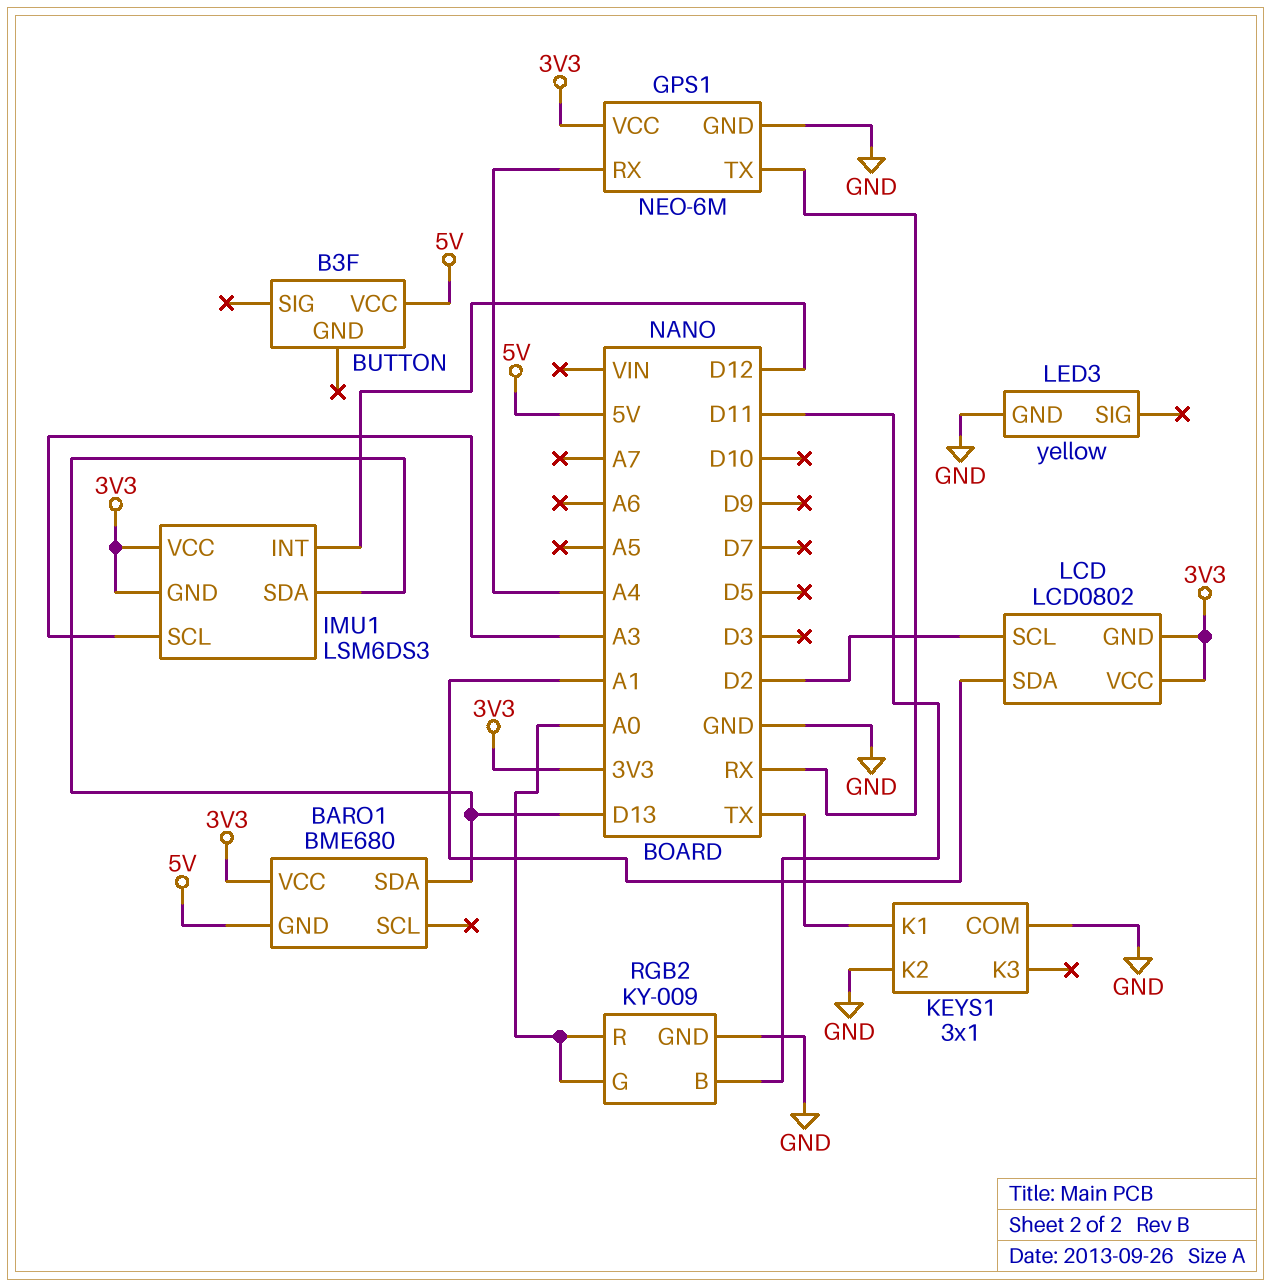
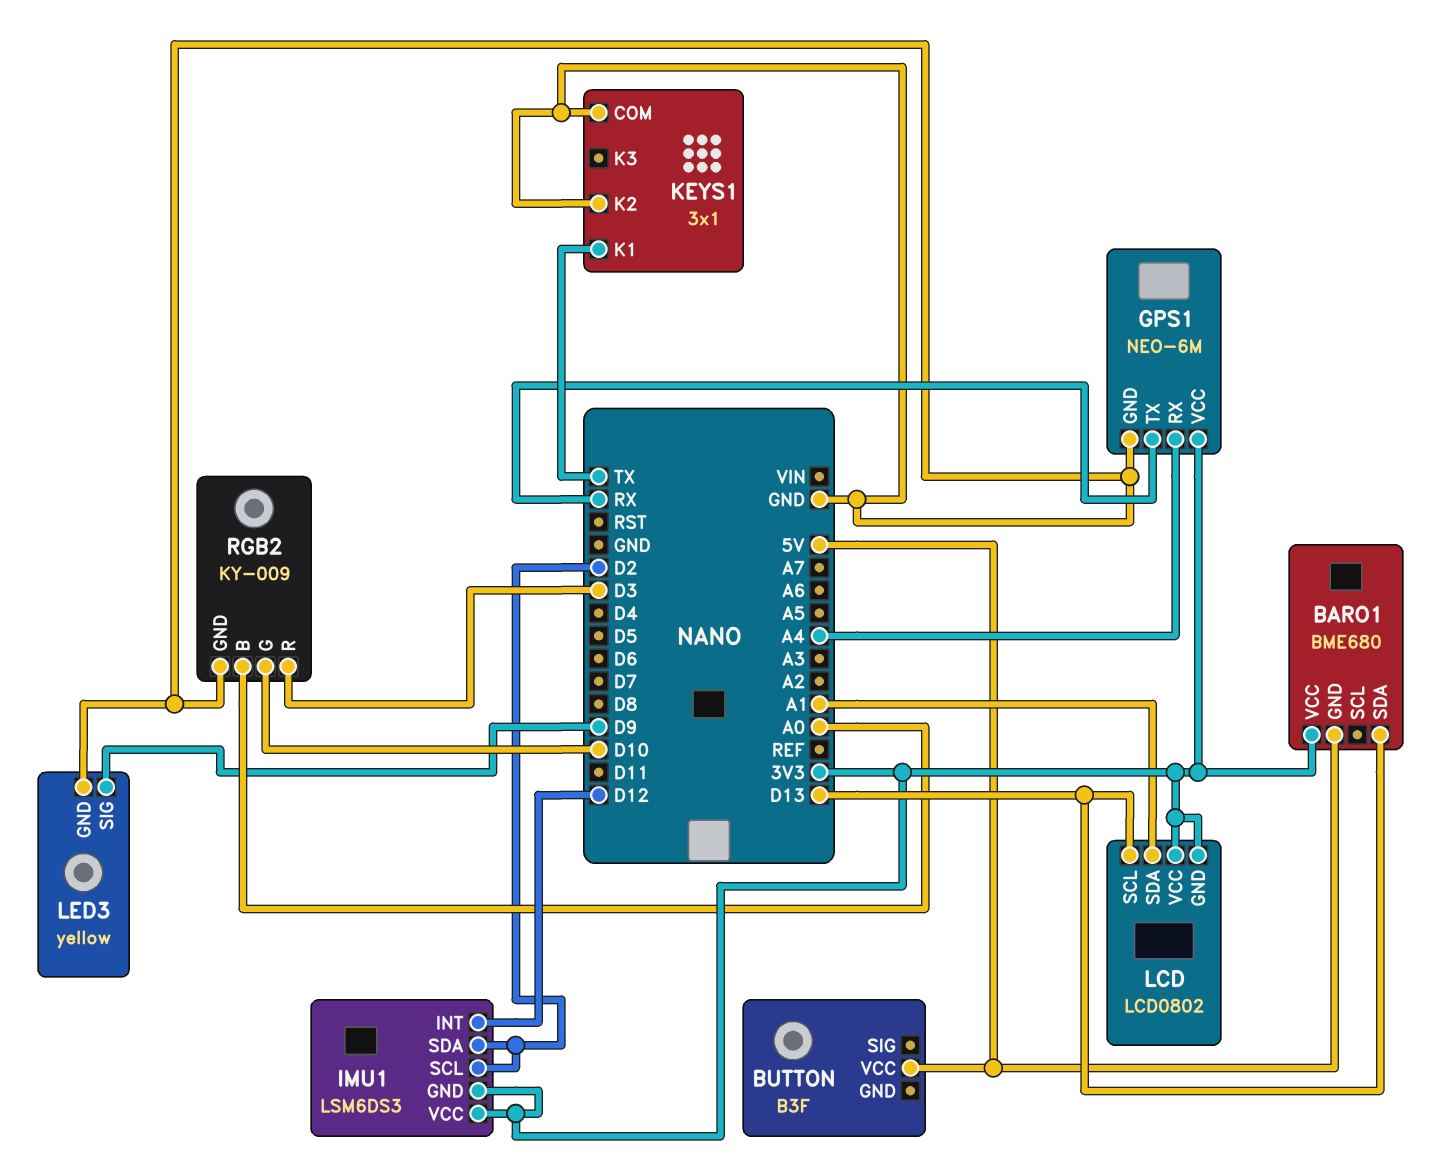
IMU1 pin SCL: A3 -> D2
IMU1 pin SDA: D13 -> D2
LCD pin SCL: D2 -> D13
LED3 pin SIG: none -> D9
RGB2 pin B: D11 -> A0
RGB2 pin G: A0 -> D10
RGB2 pin R: A0 -> D3

